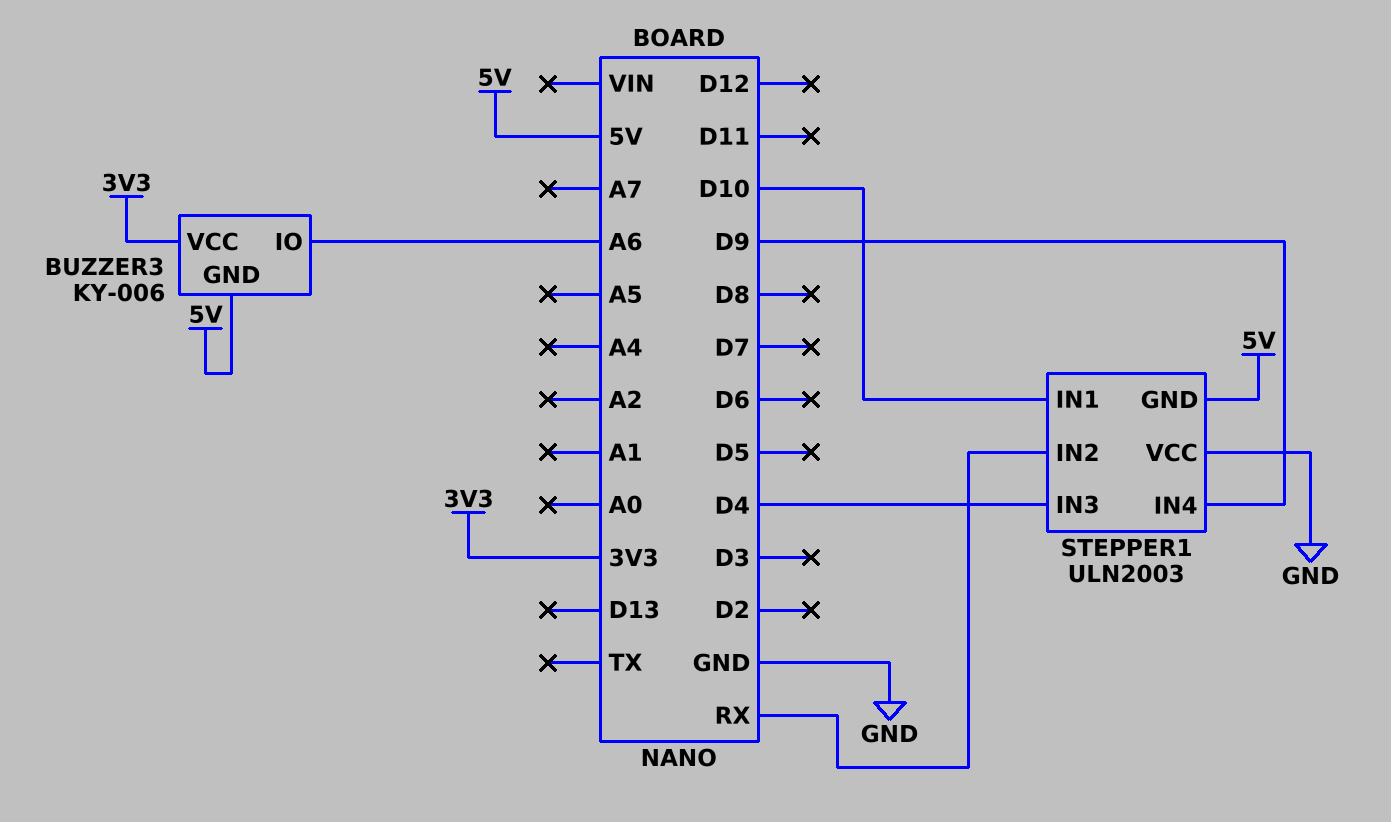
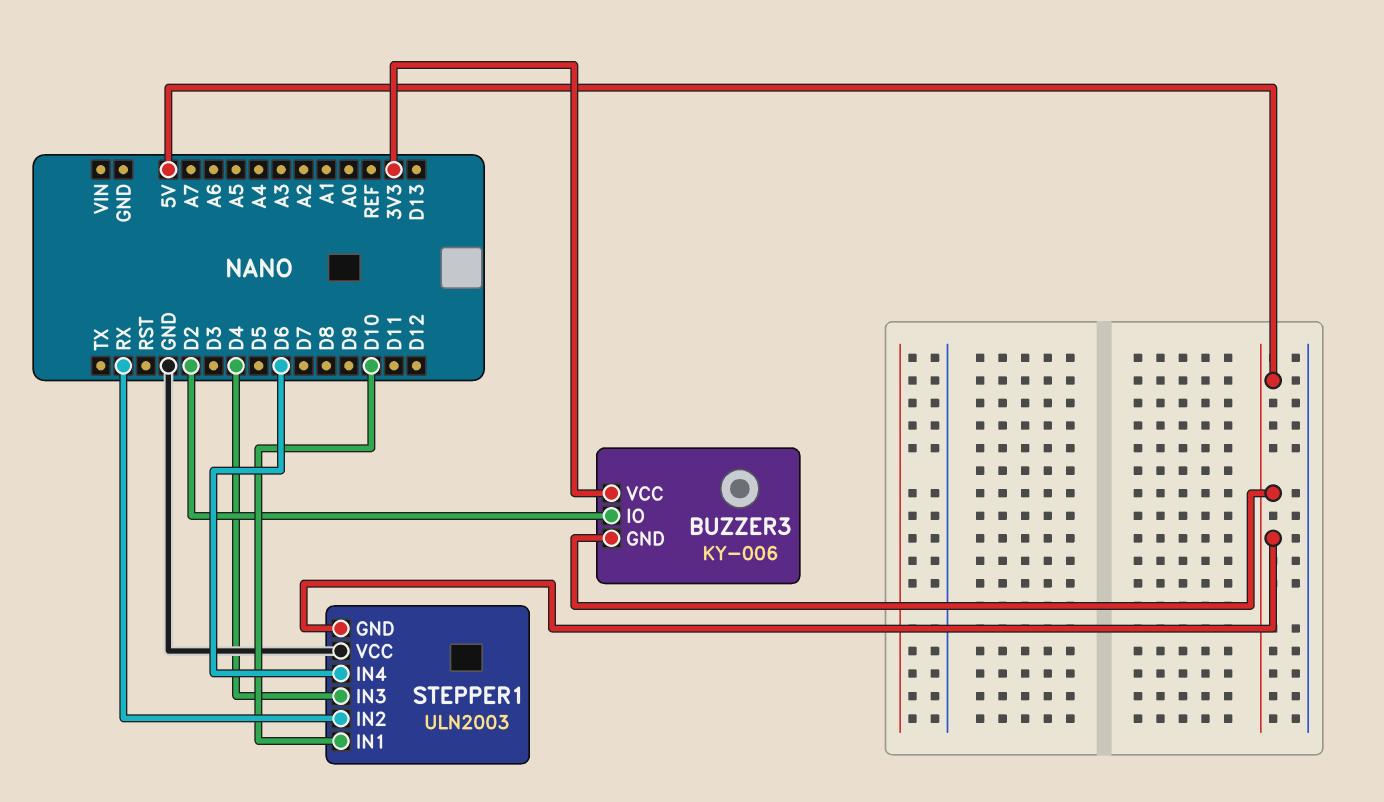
BUZZER3 pin IO: A6 -> D2
STEPPER1 pin IN4: D9 -> D6

